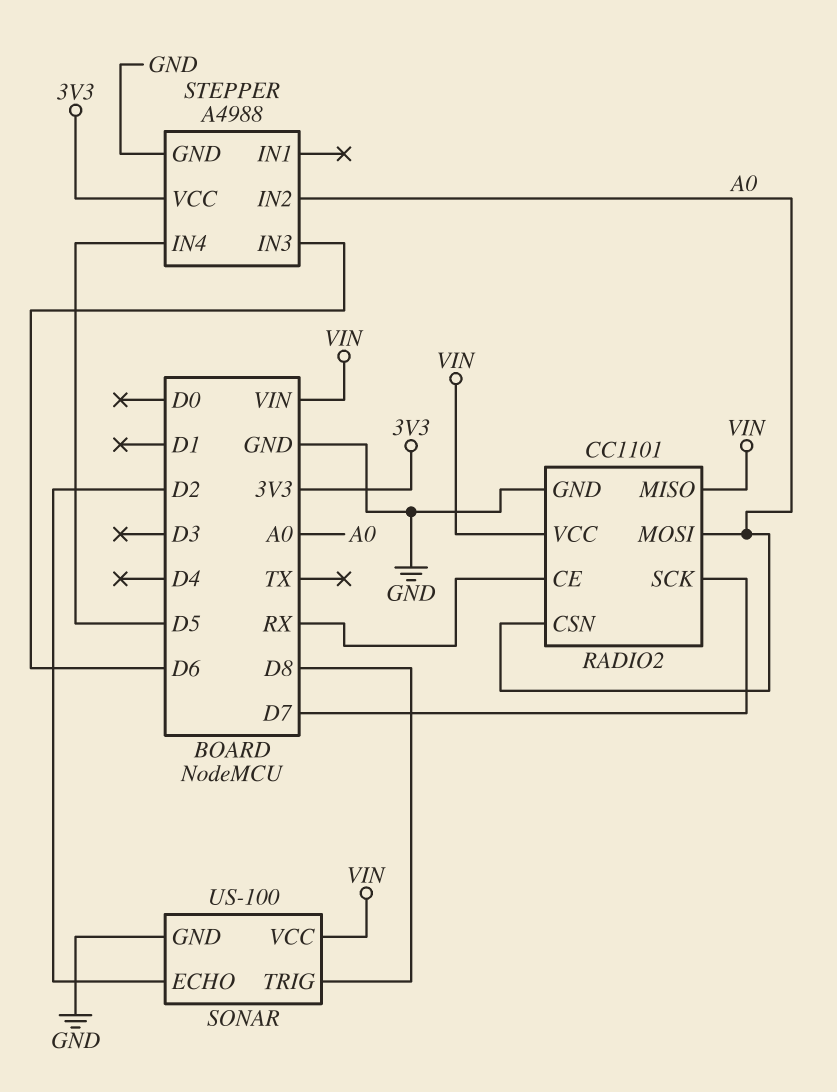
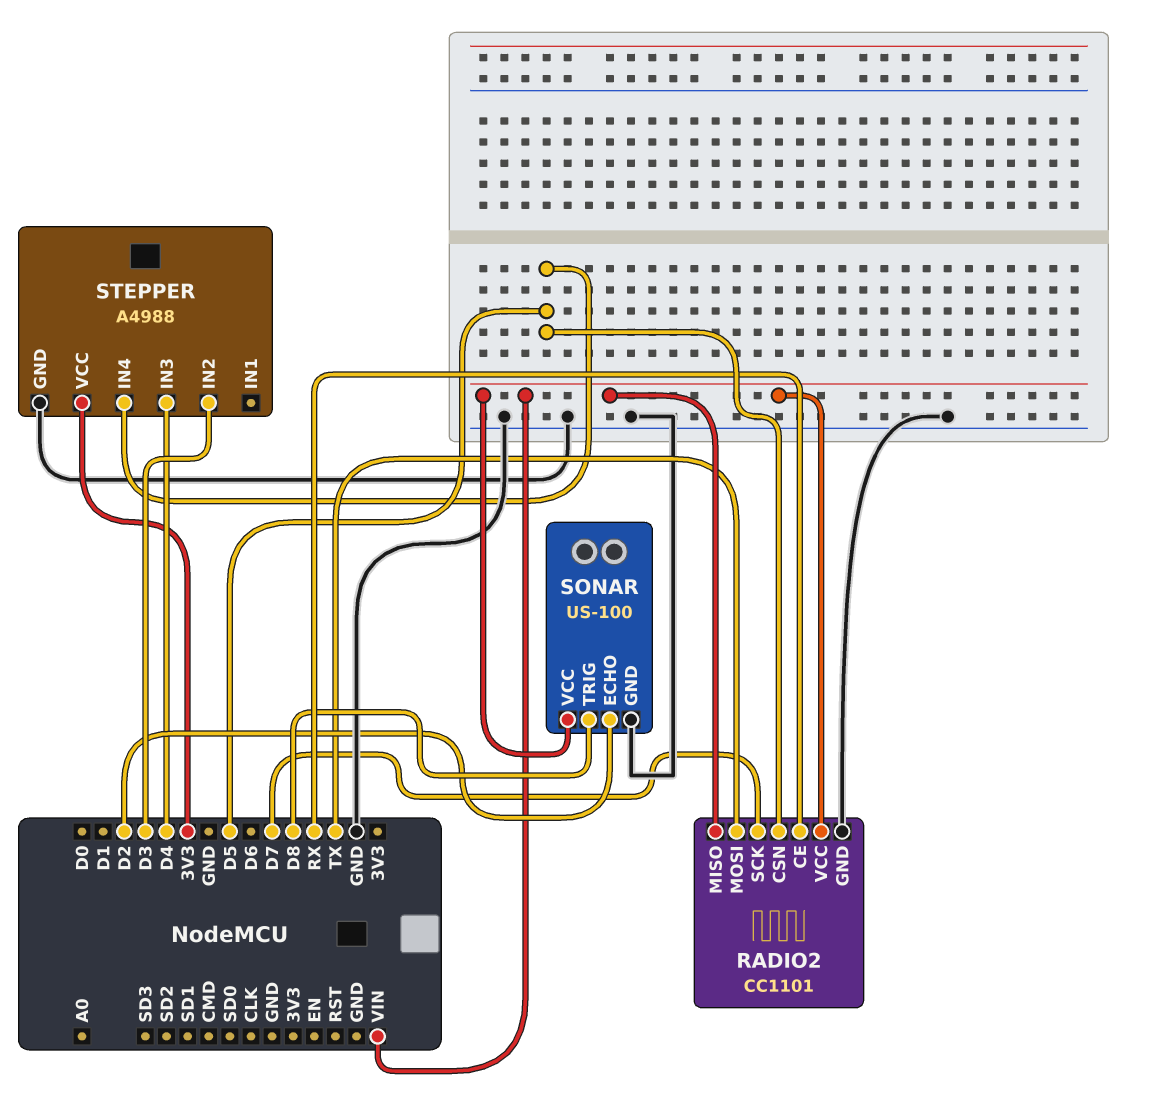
RADIO2 pin CSN: A0 -> D5
RADIO2 pin MOSI: A0 -> TX
STEPPER pin IN2: A0 -> D3
STEPPER pin IN3: D6 -> D4

